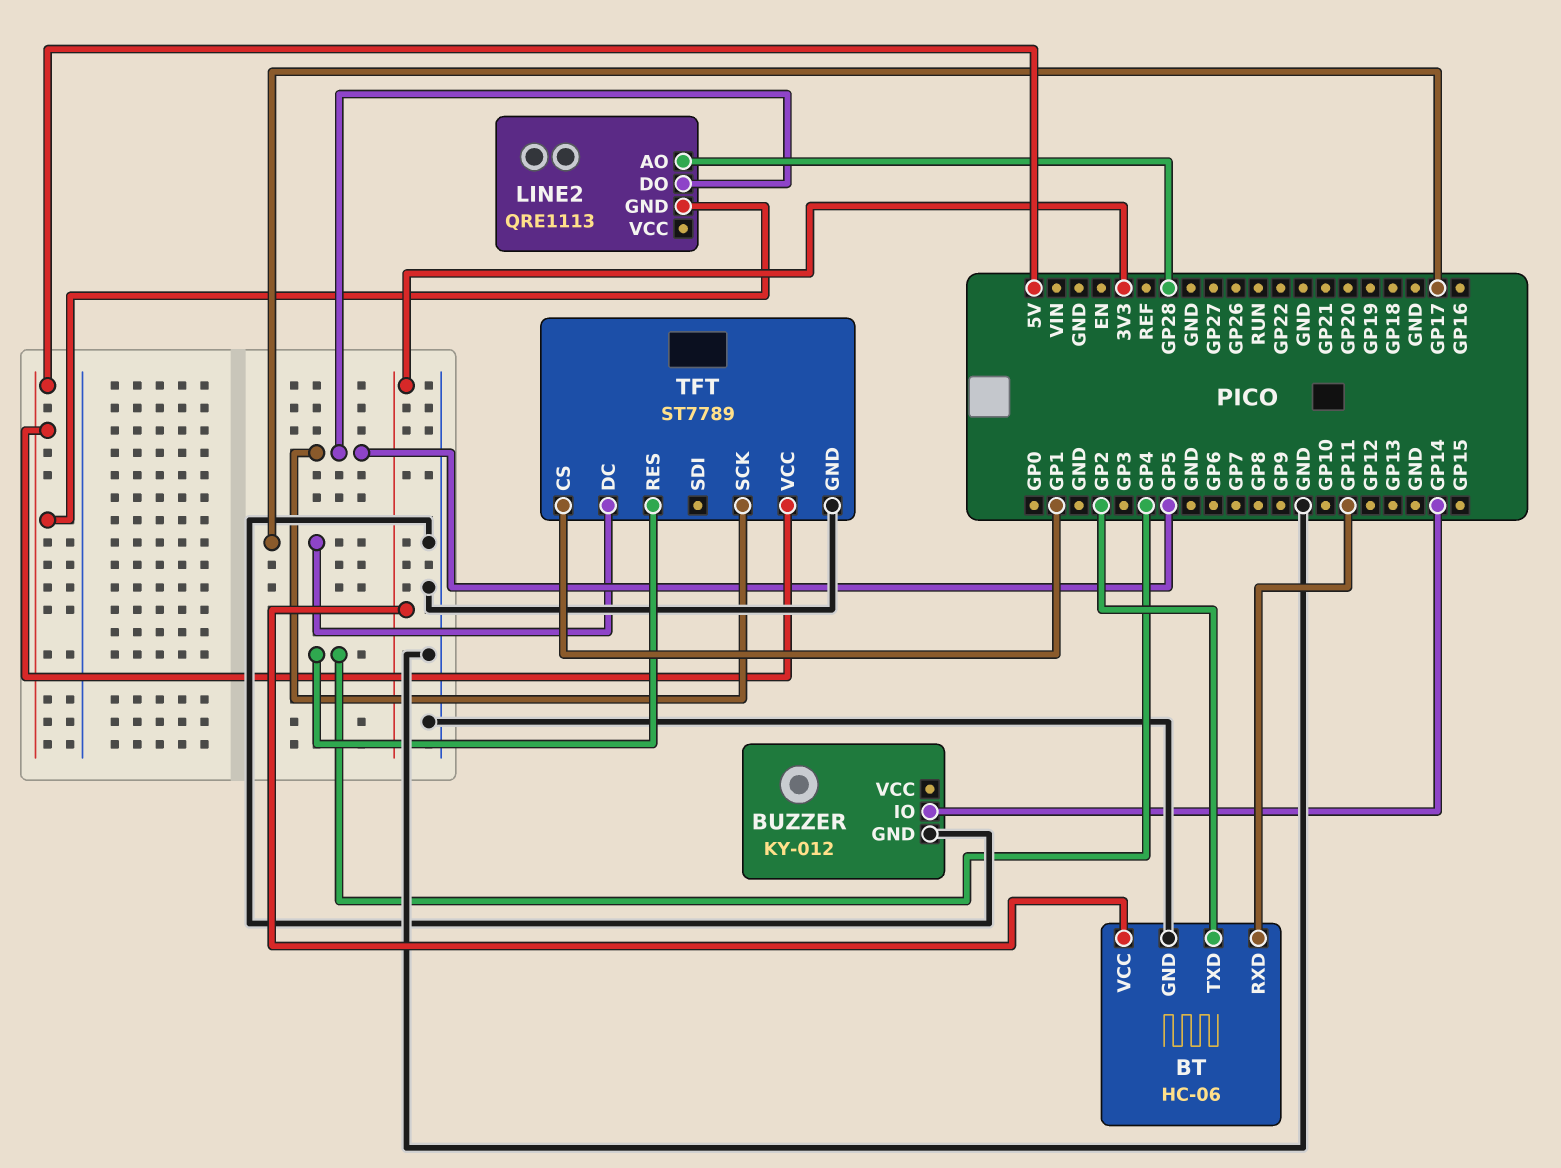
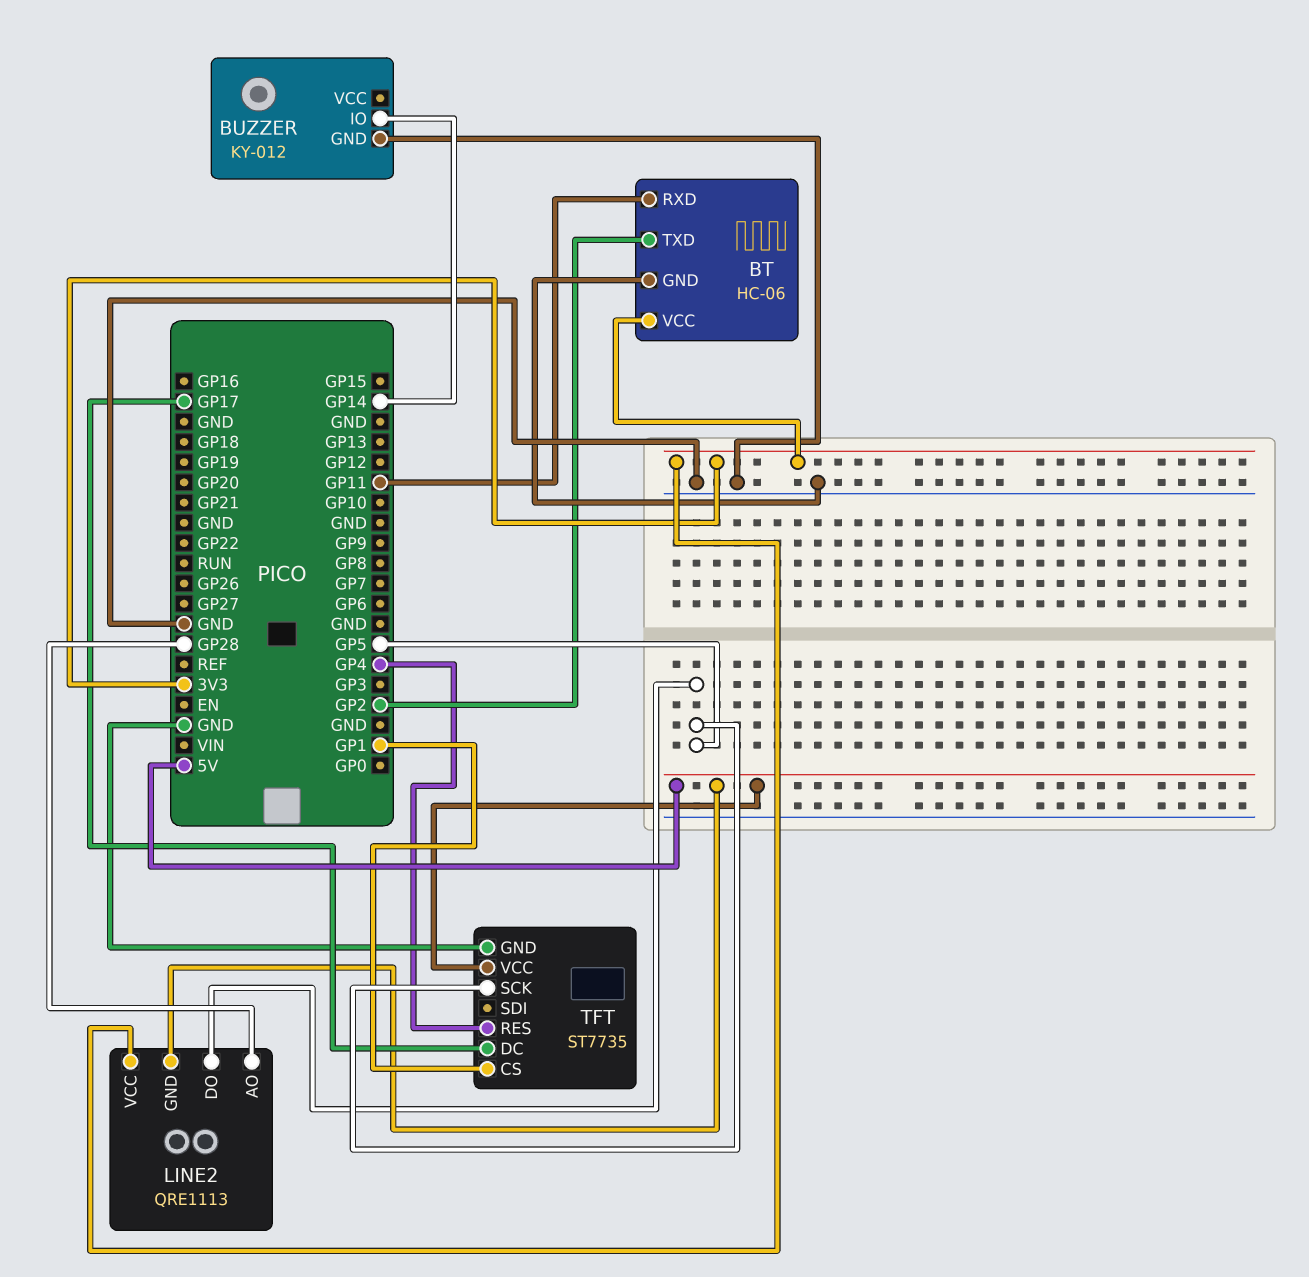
LINE2 pin VCC: none -> 3V3
TFT: ST7789 -> ST7735

